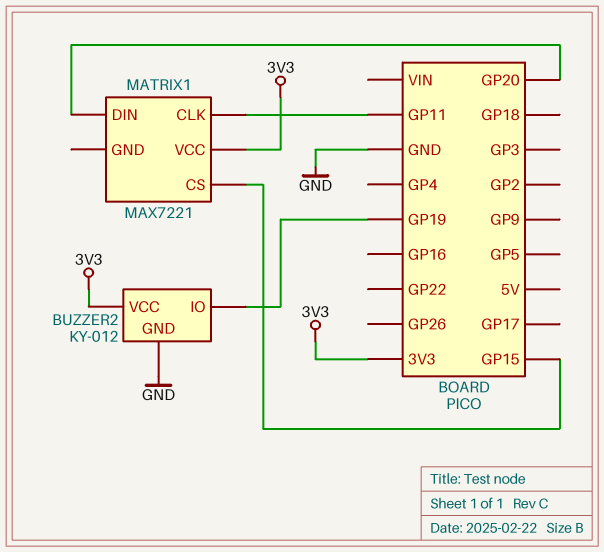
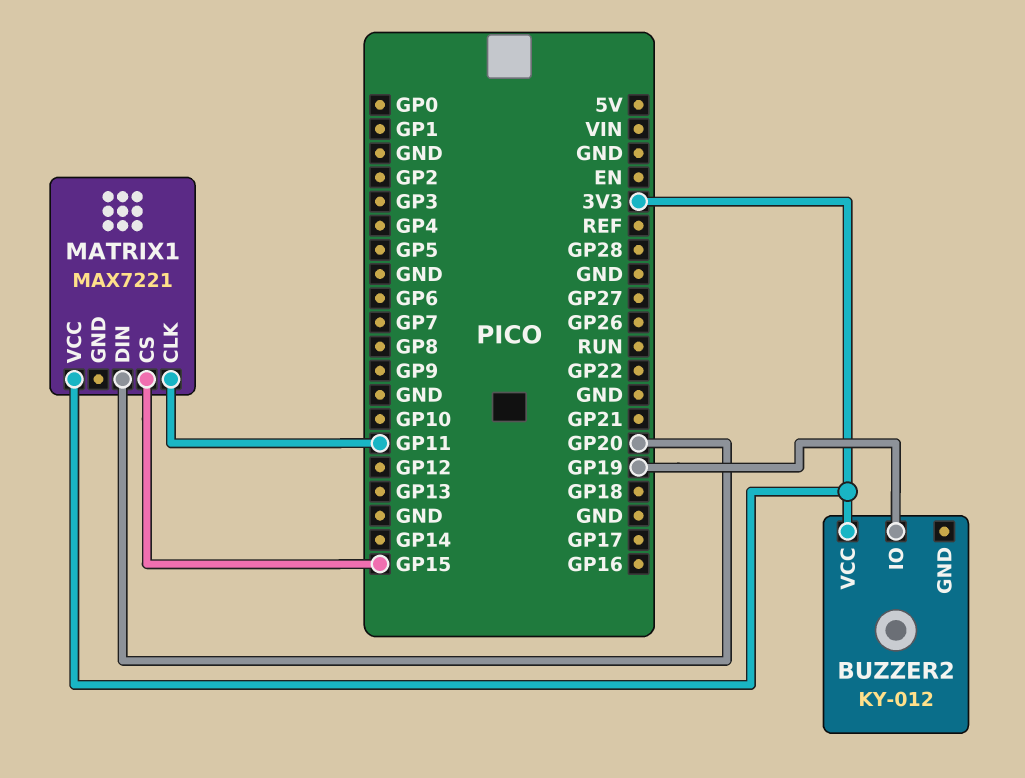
BUZZER2 pin GND: GND -> none

